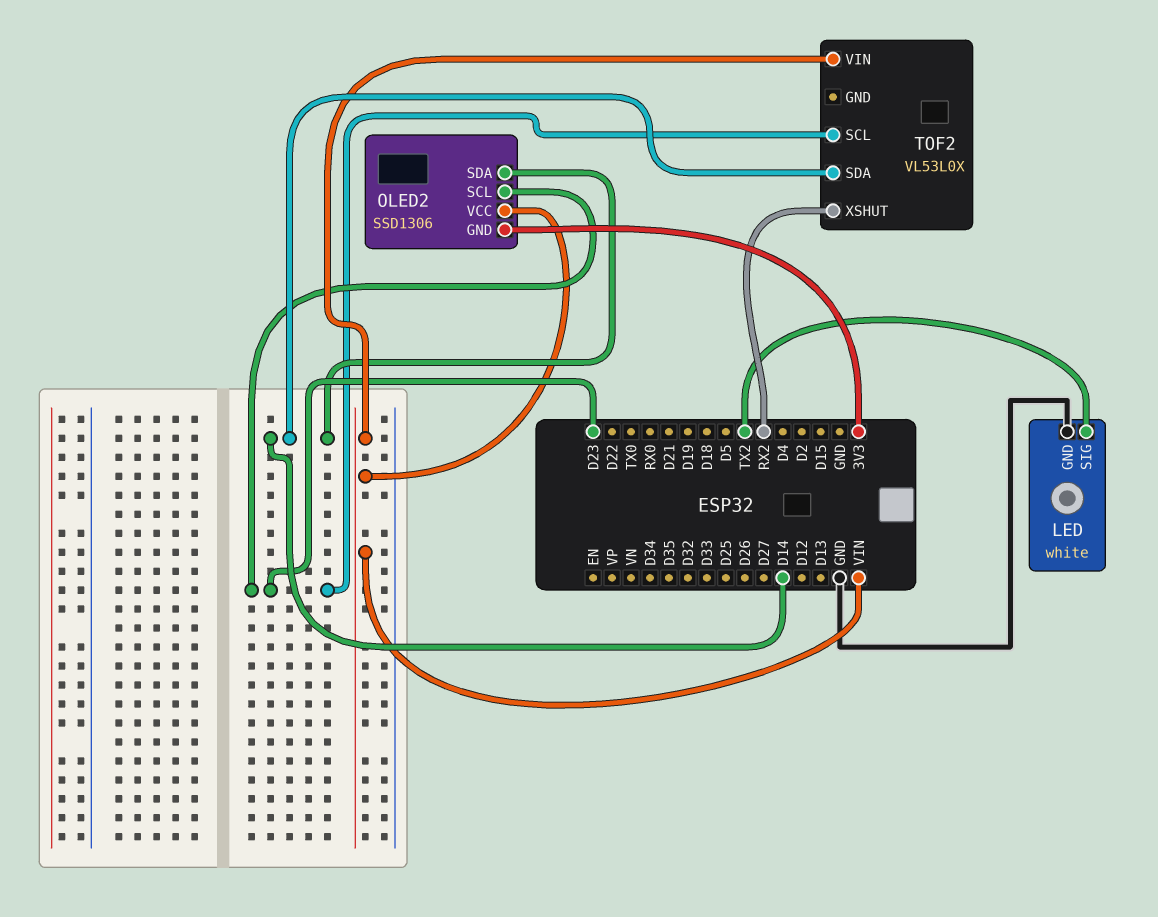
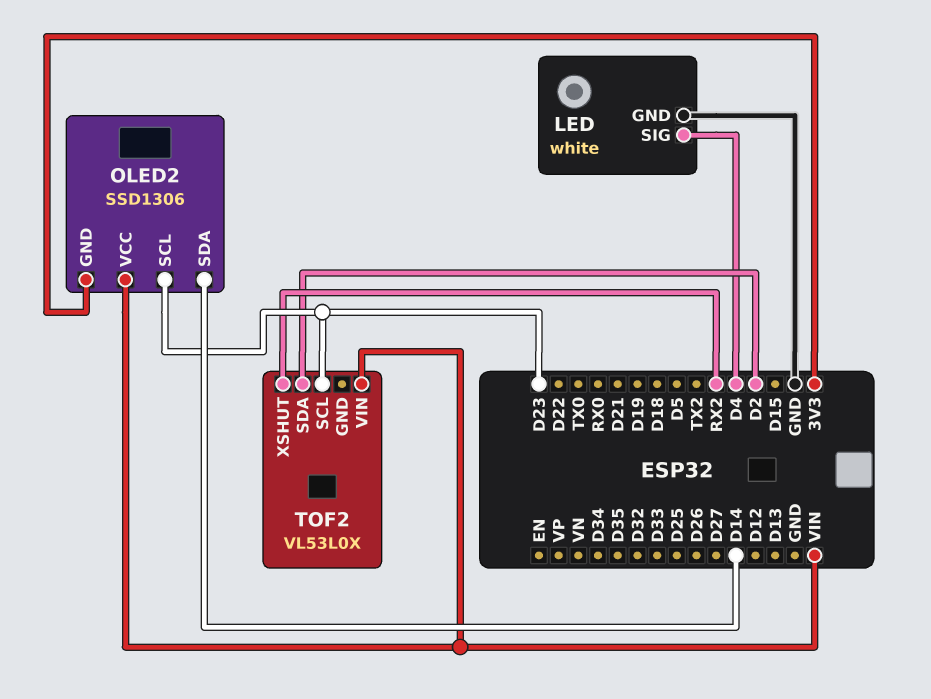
LED pin SIG: TX2 -> D4
TOF2 pin SDA: D14 -> D2

